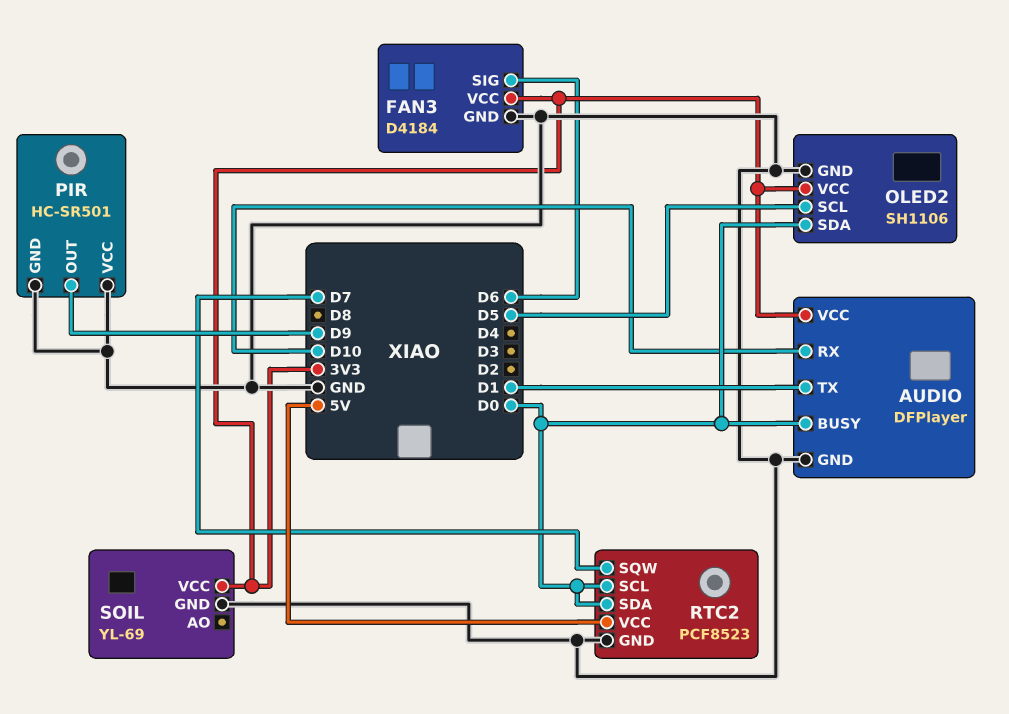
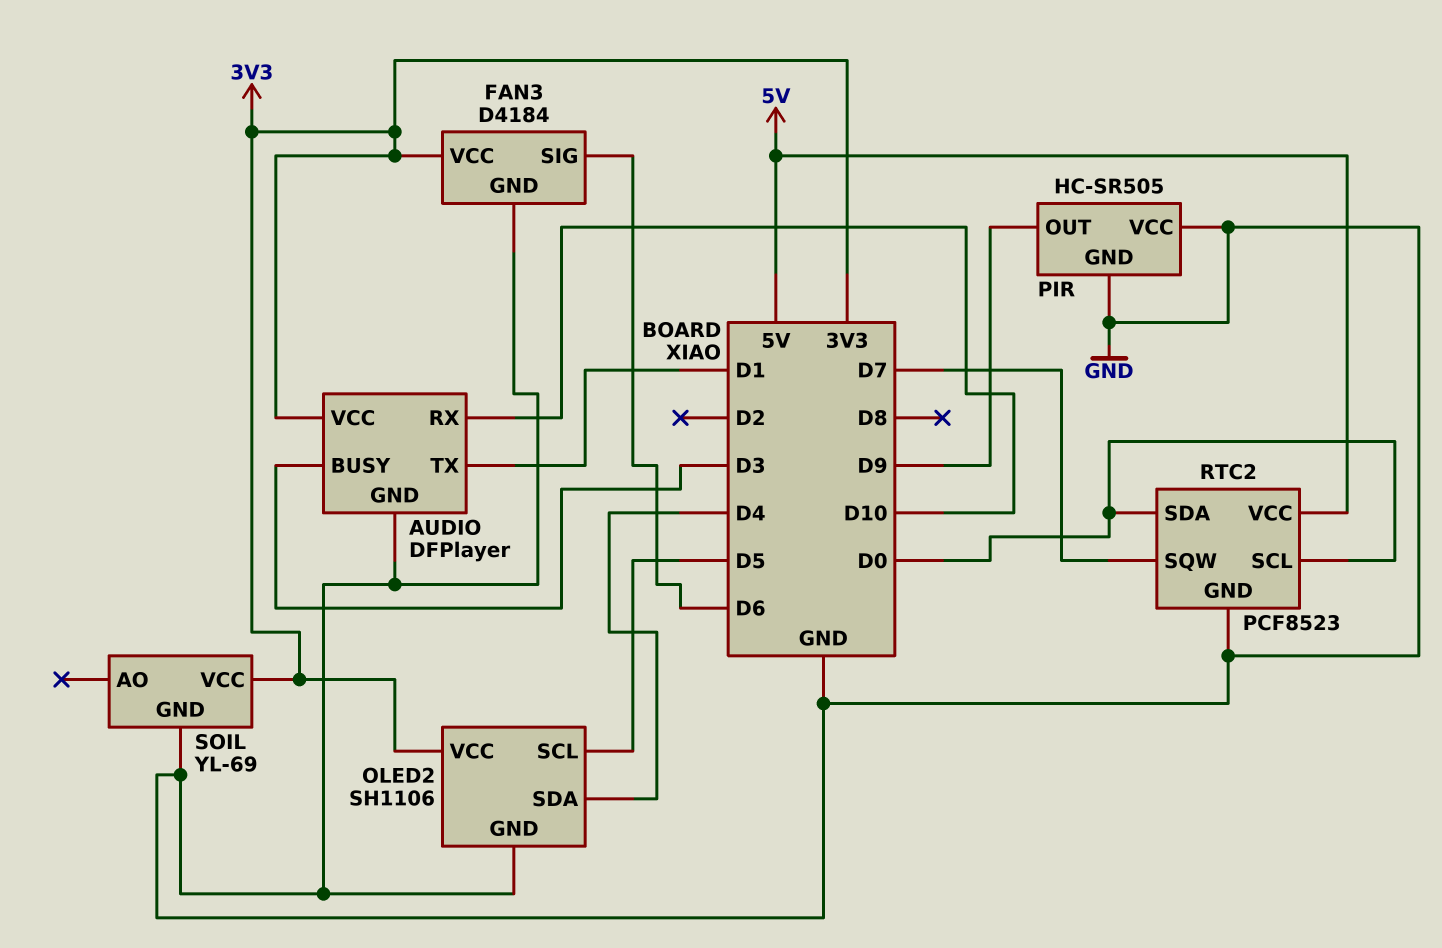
AUDIO pin BUSY: D0 -> D3
OLED2 pin SDA: D0 -> D4
PIR: HC-SR501 -> HC-SR505

